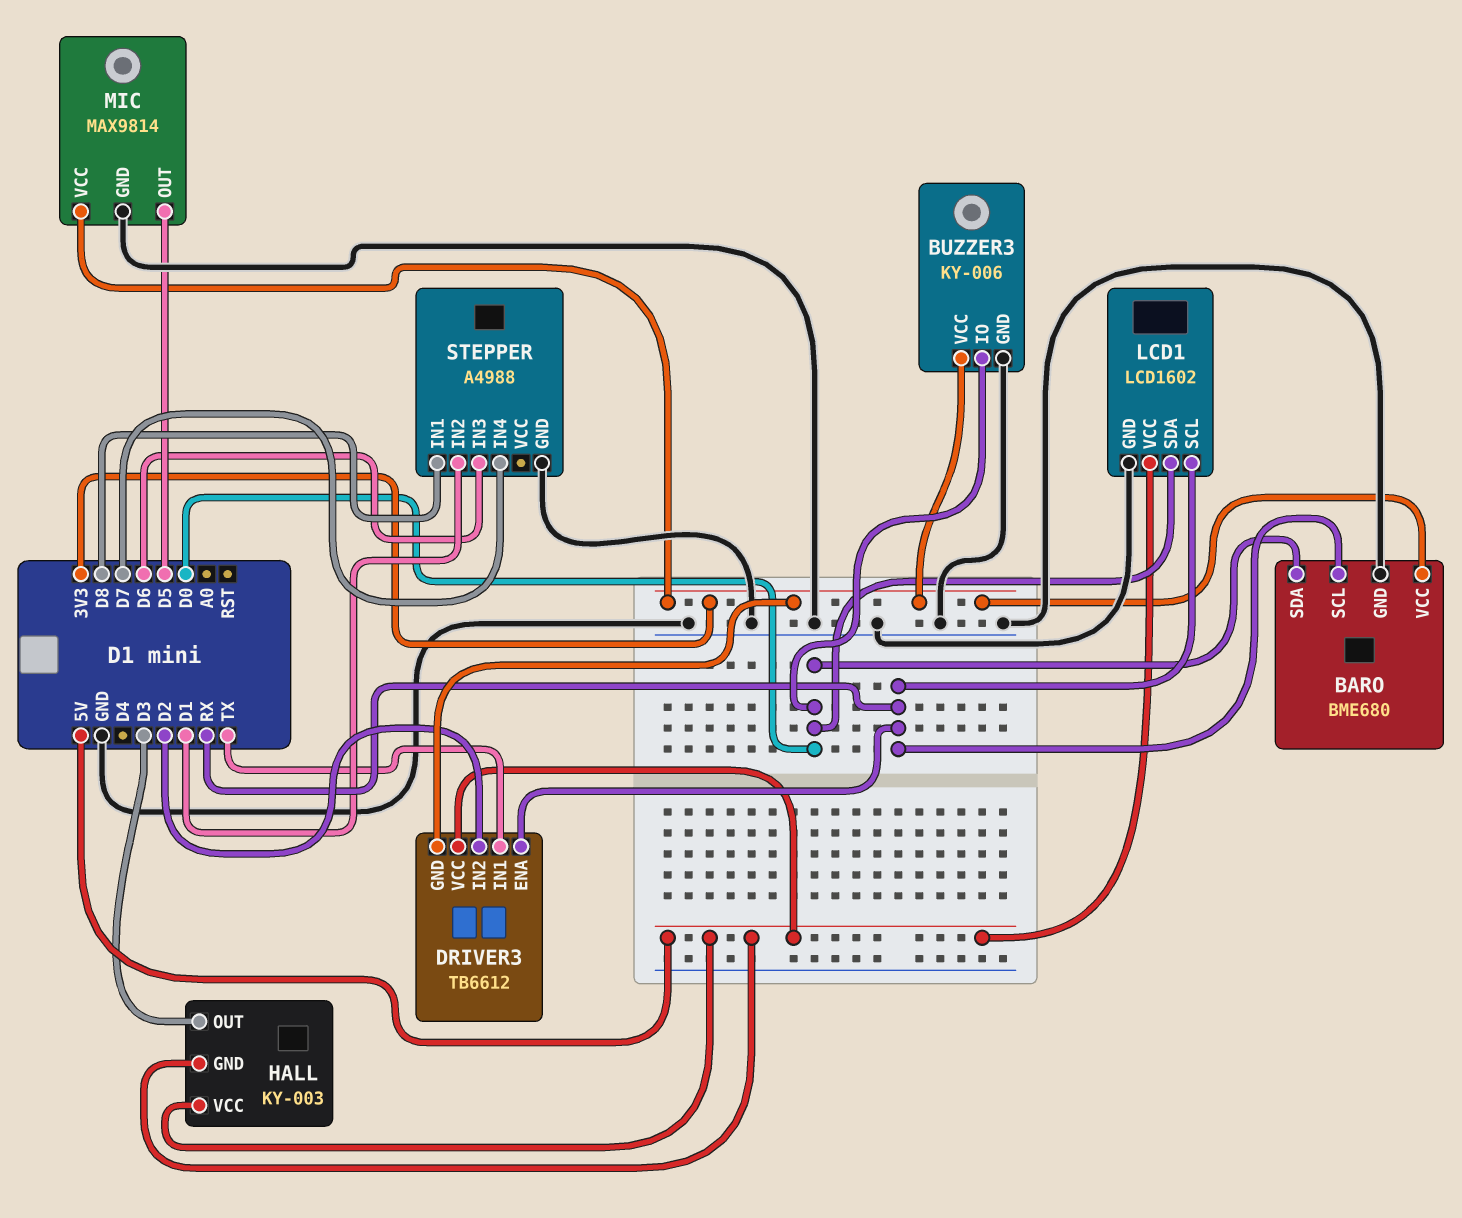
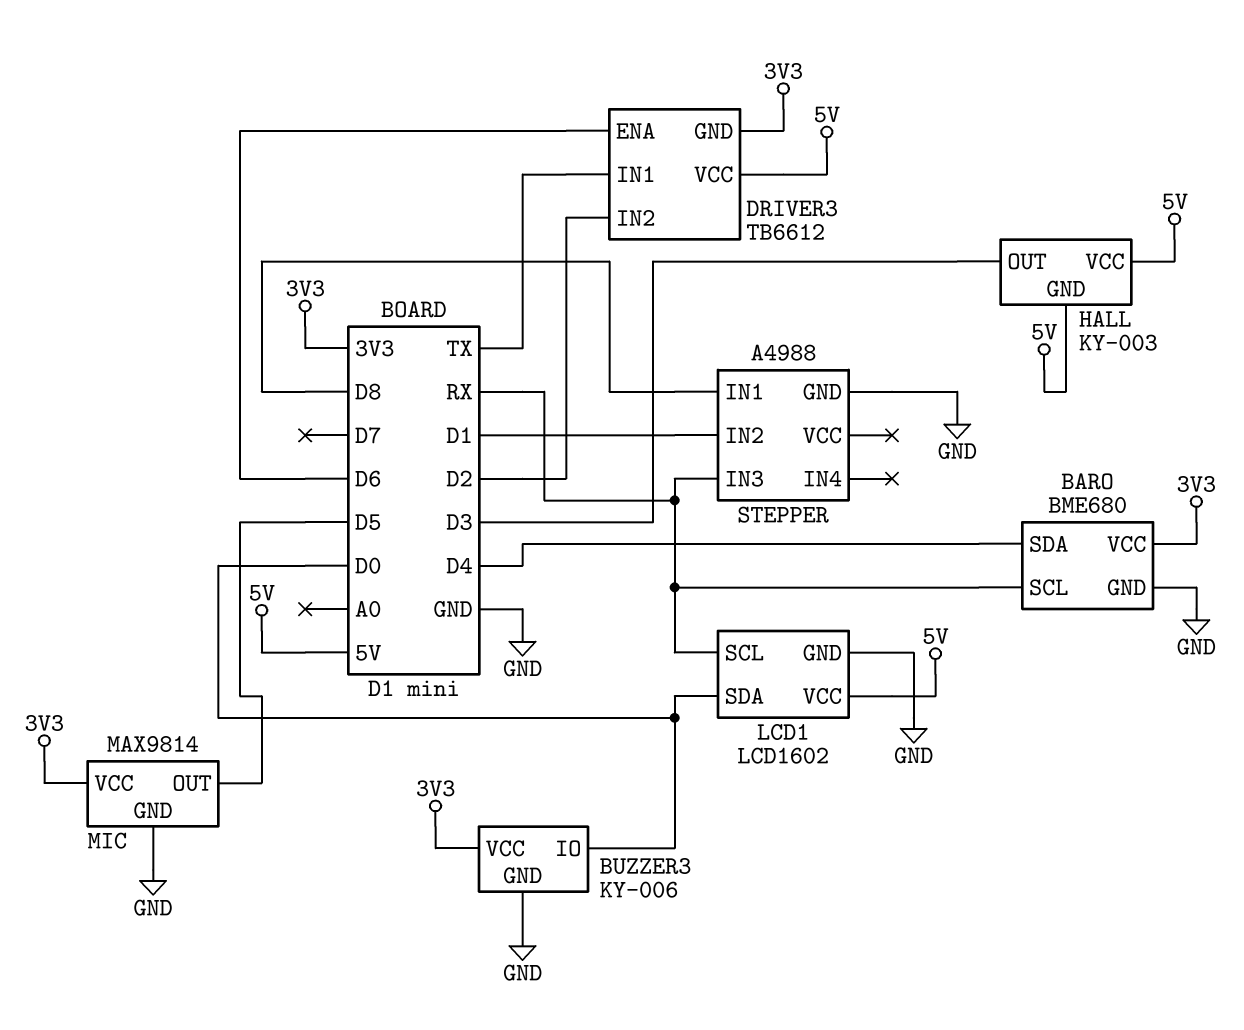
BARO pin SDA: D0 -> D4
DRIVER3 pin ENA: RX -> D6
STEPPER pin IN3: D6 -> RX
STEPPER pin IN4: D7 -> none

